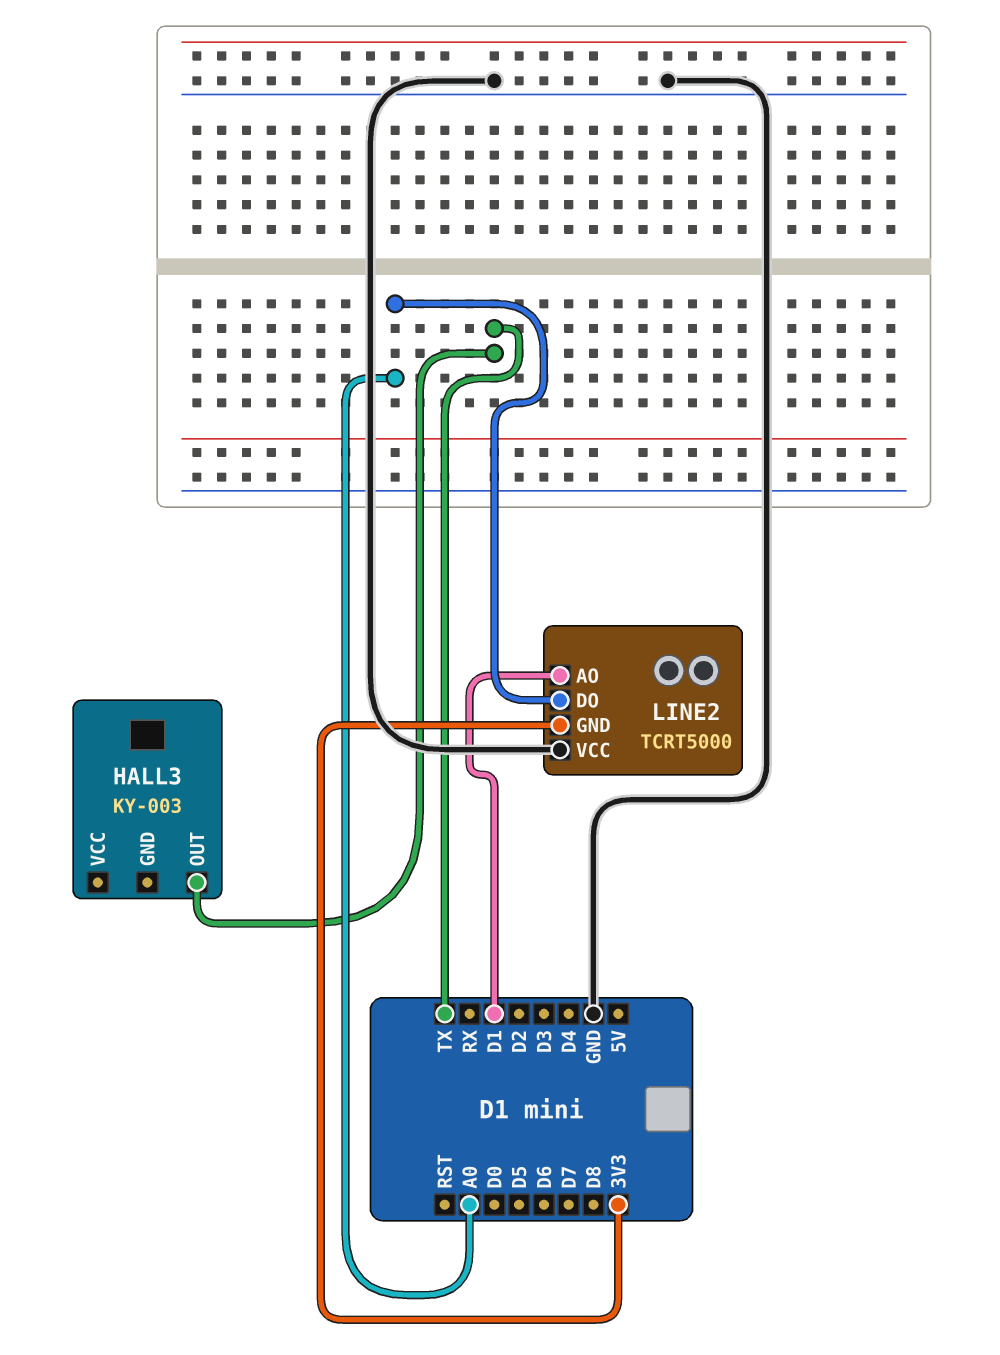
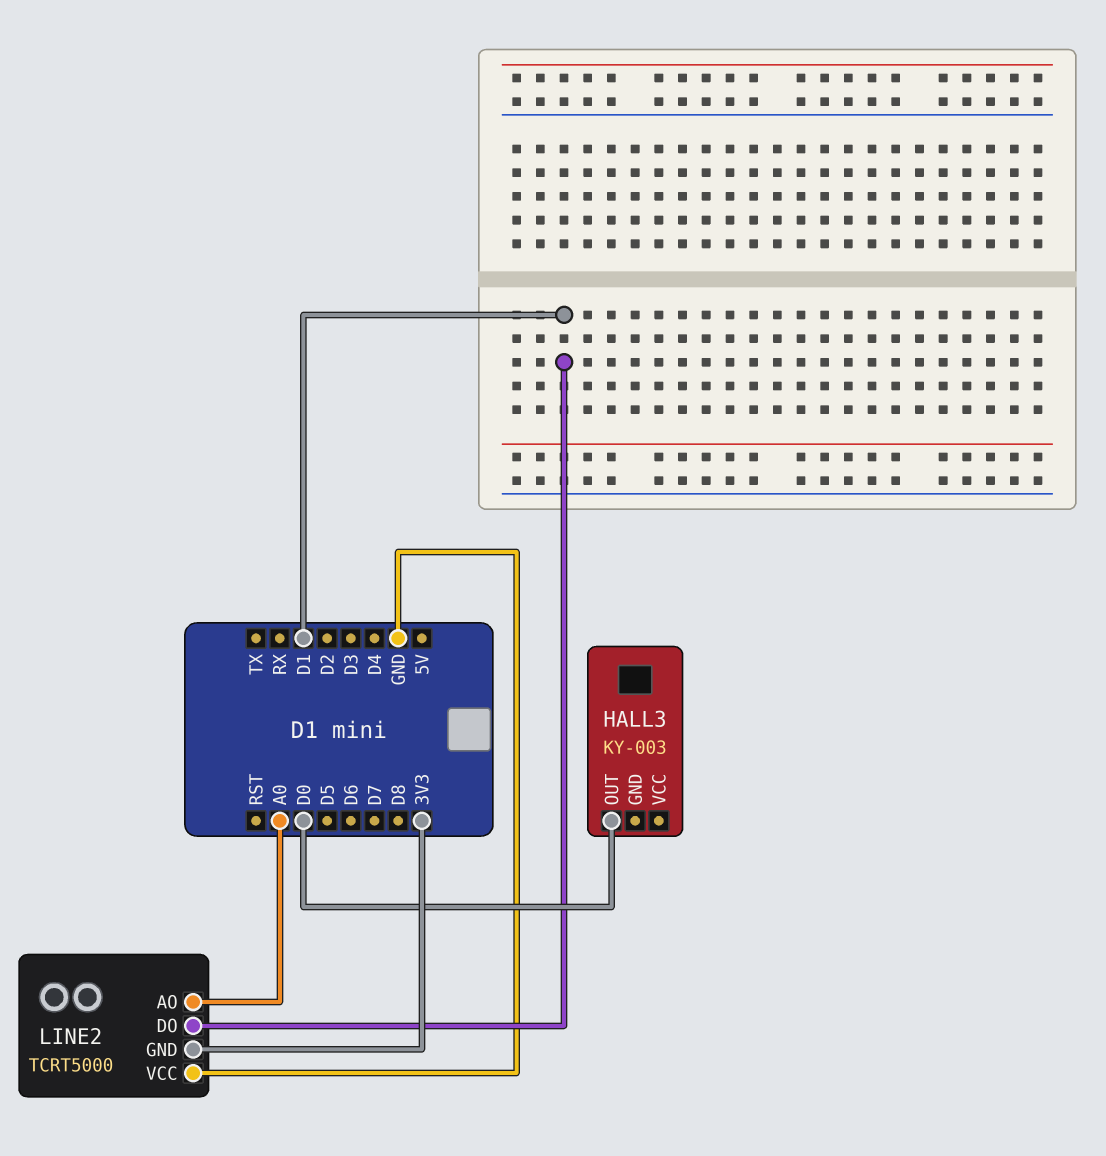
HALL3 pin OUT: TX -> D0
LINE2 pin AO: D1 -> A0
LINE2 pin DO: A0 -> D1

